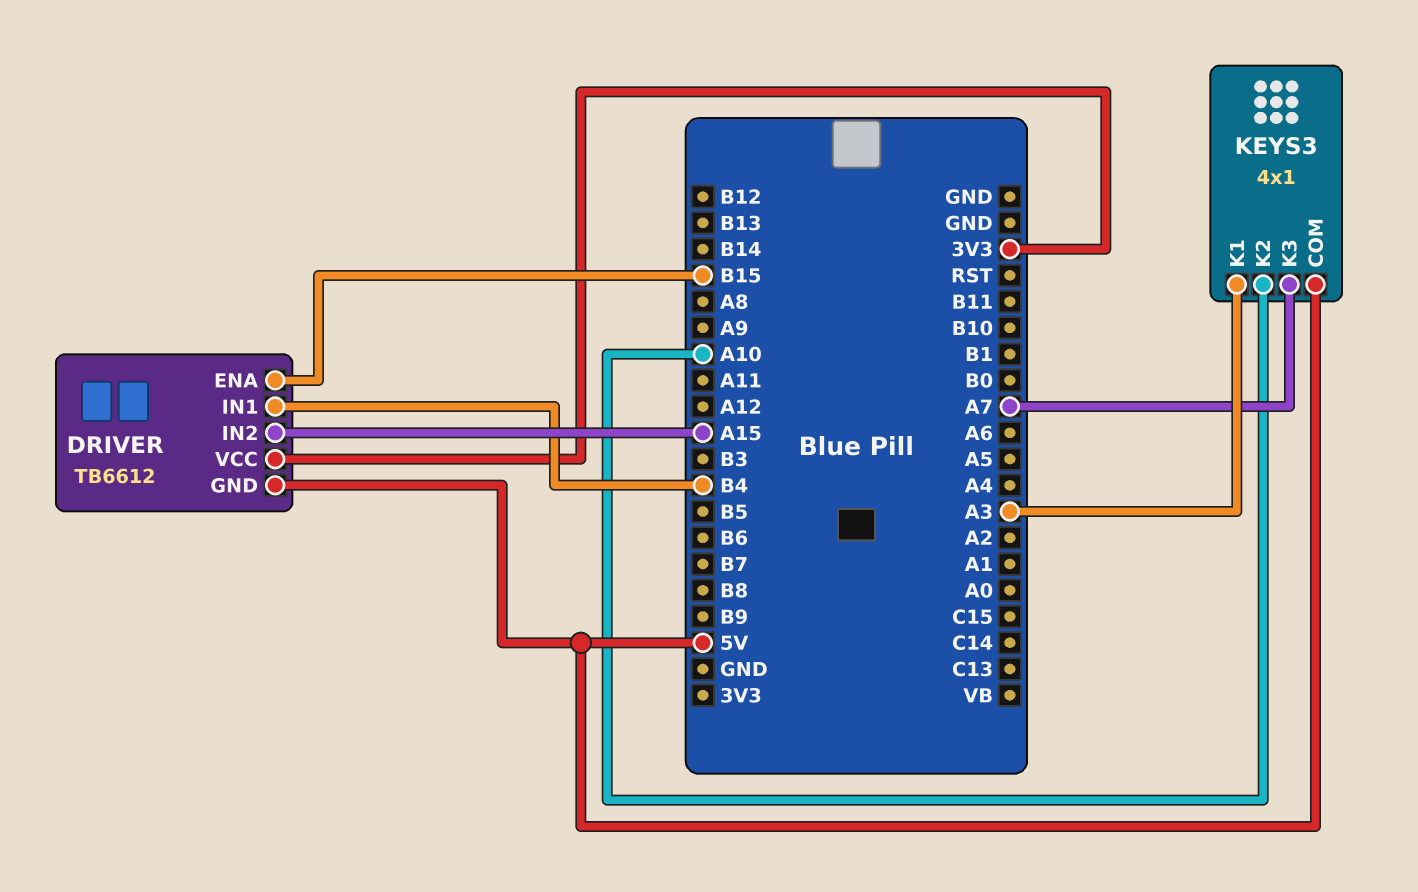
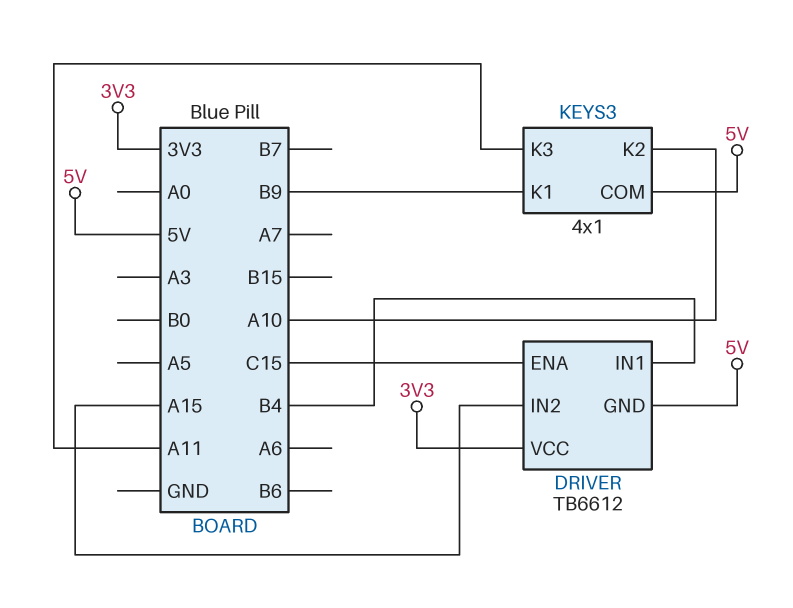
DRIVER pin ENA: B15 -> C15
KEYS3 pin K1: A3 -> B9
KEYS3 pin K3: A7 -> A11

